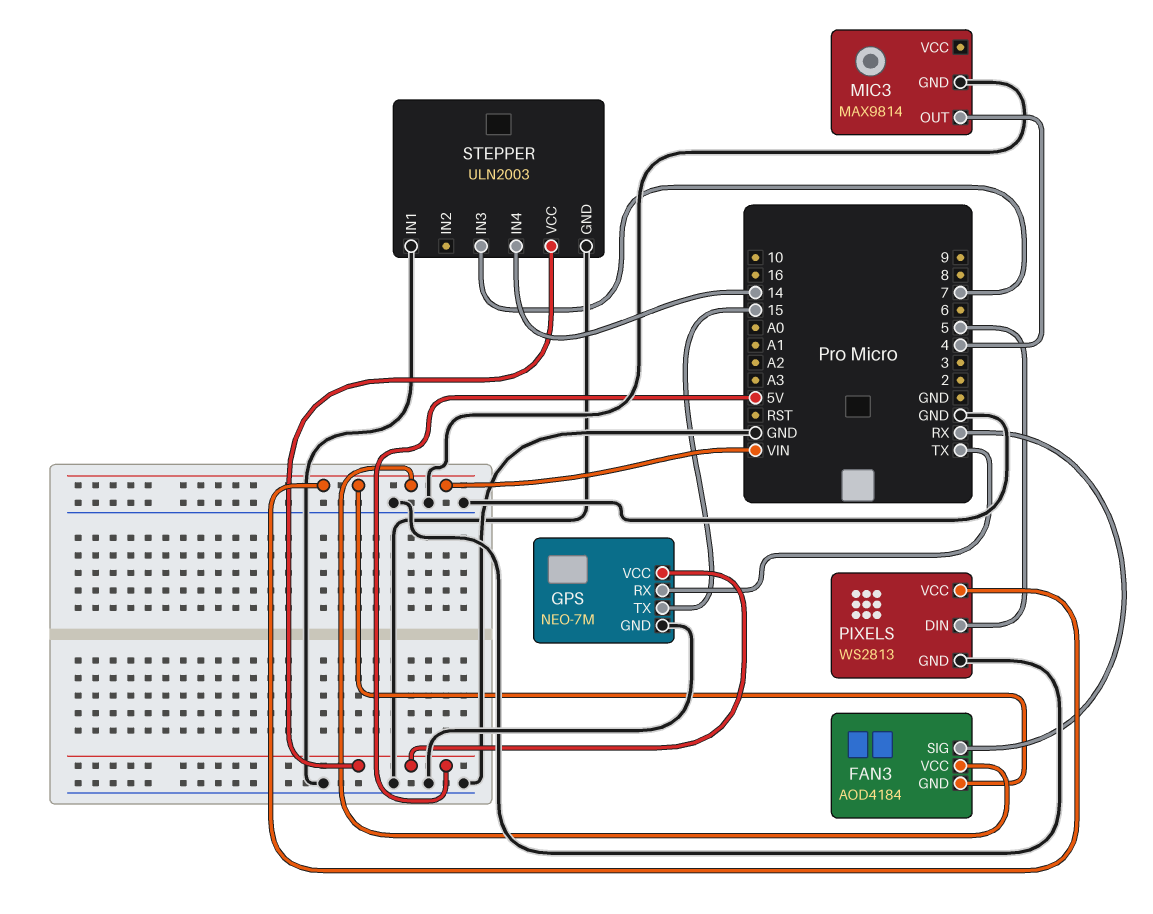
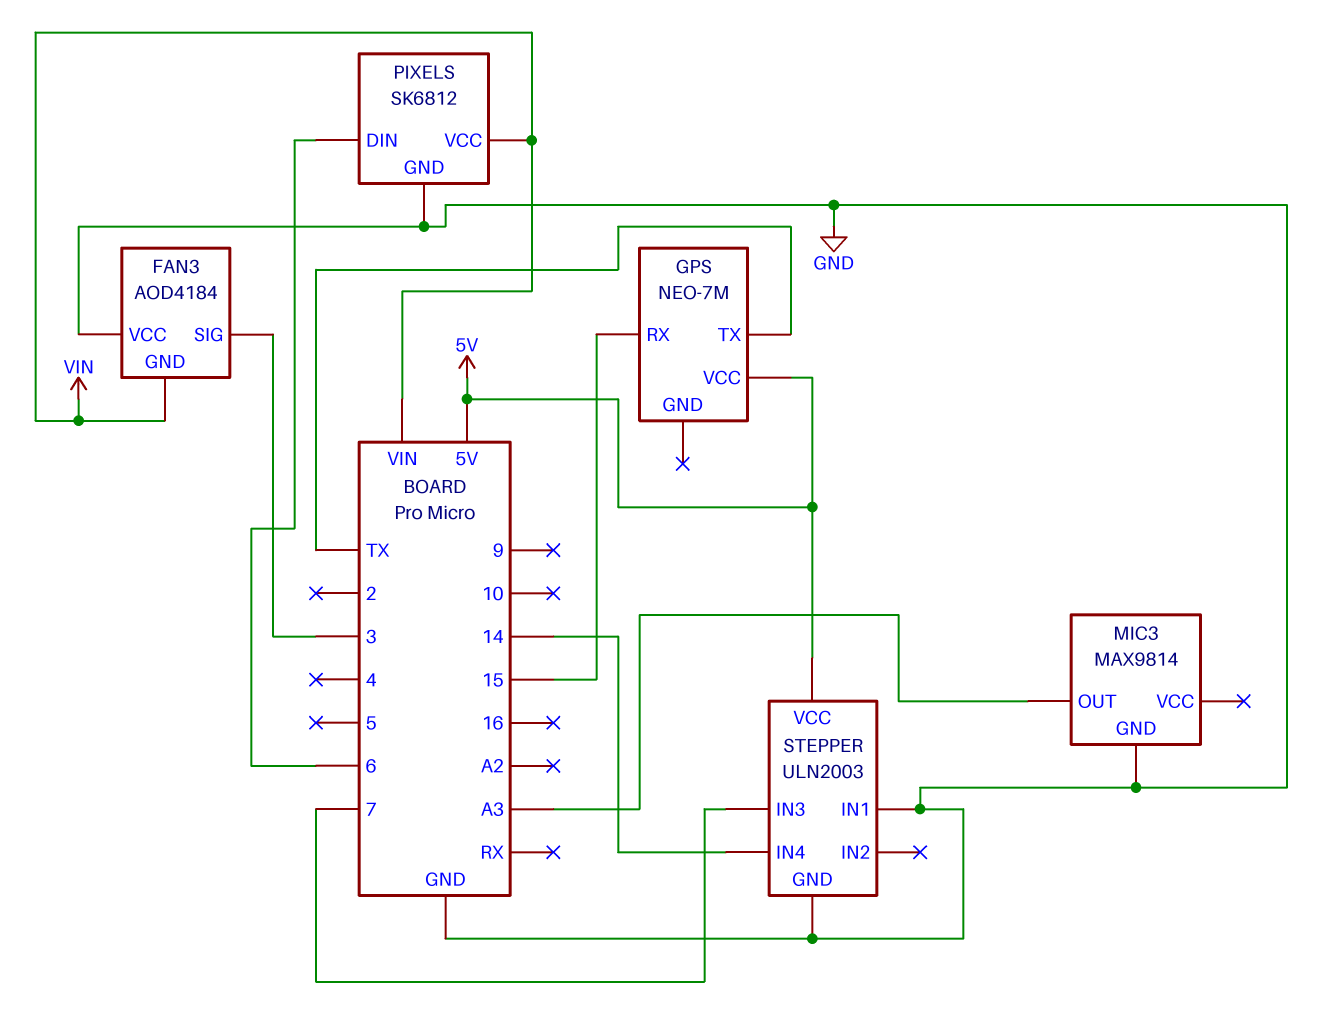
FAN3 pin SIG: RX -> 3
FAN3 pin VCC: VIN -> GND
GPS pin GND: GND -> none
GPS pin RX: TX -> 15
GPS pin TX: 15 -> TX
MIC3 pin OUT: 4 -> A3
PIXELS: WS2813 -> SK6812
PIXELS pin DIN: 5 -> 6

